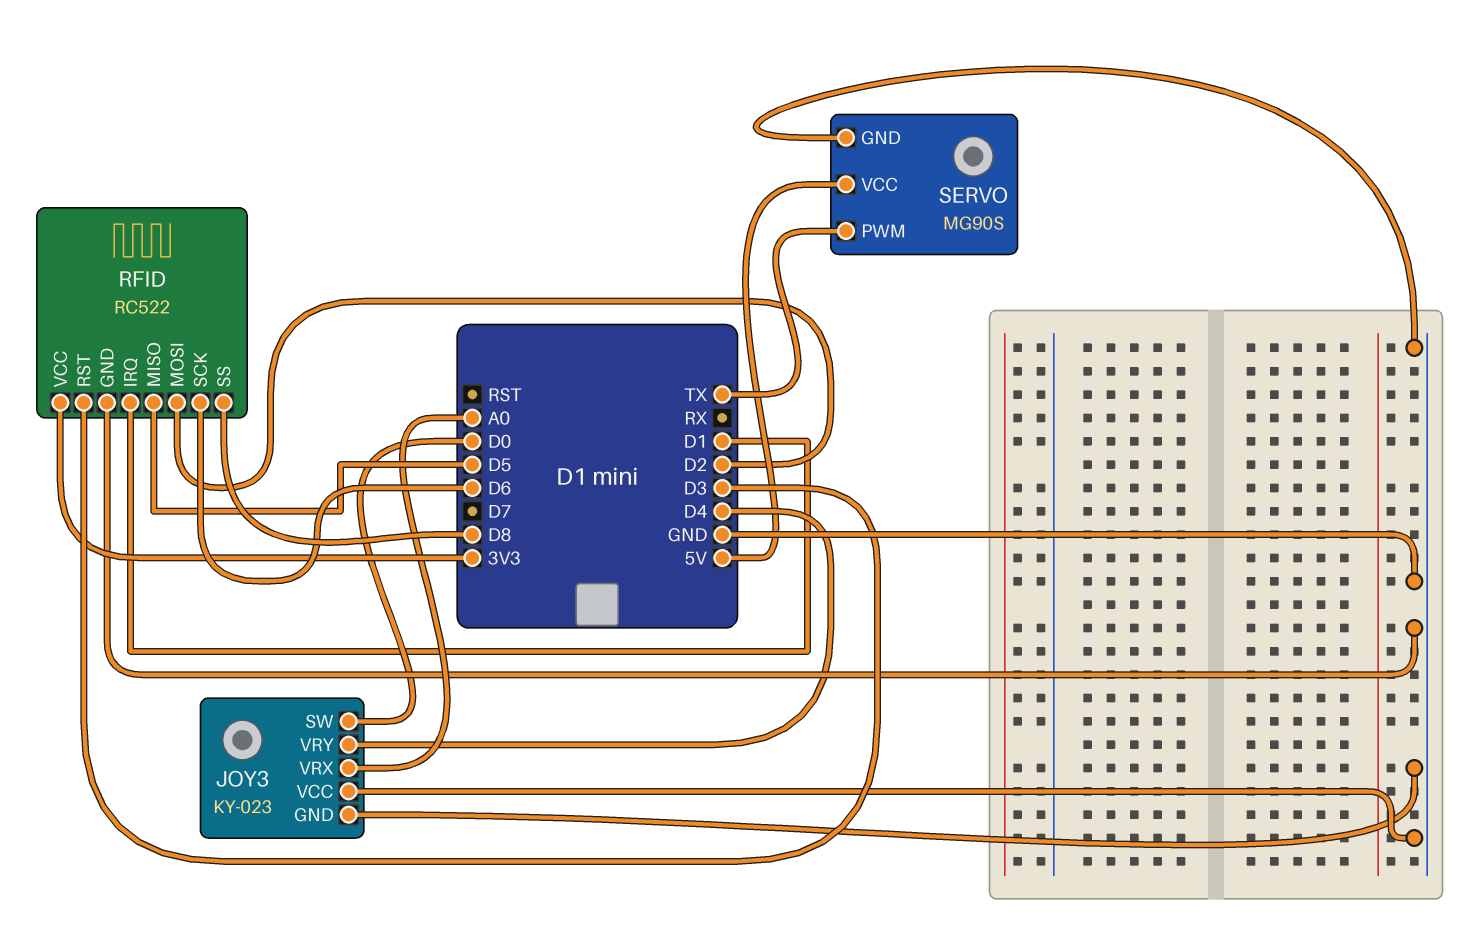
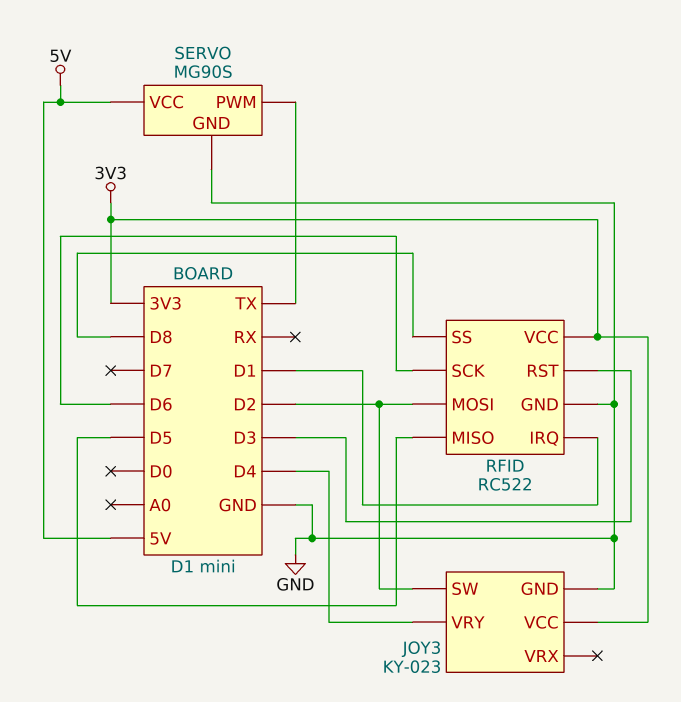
JOY3 pin SW: D0 -> D2
JOY3 pin VCC: GND -> 3V3
JOY3 pin VRX: A0 -> none

